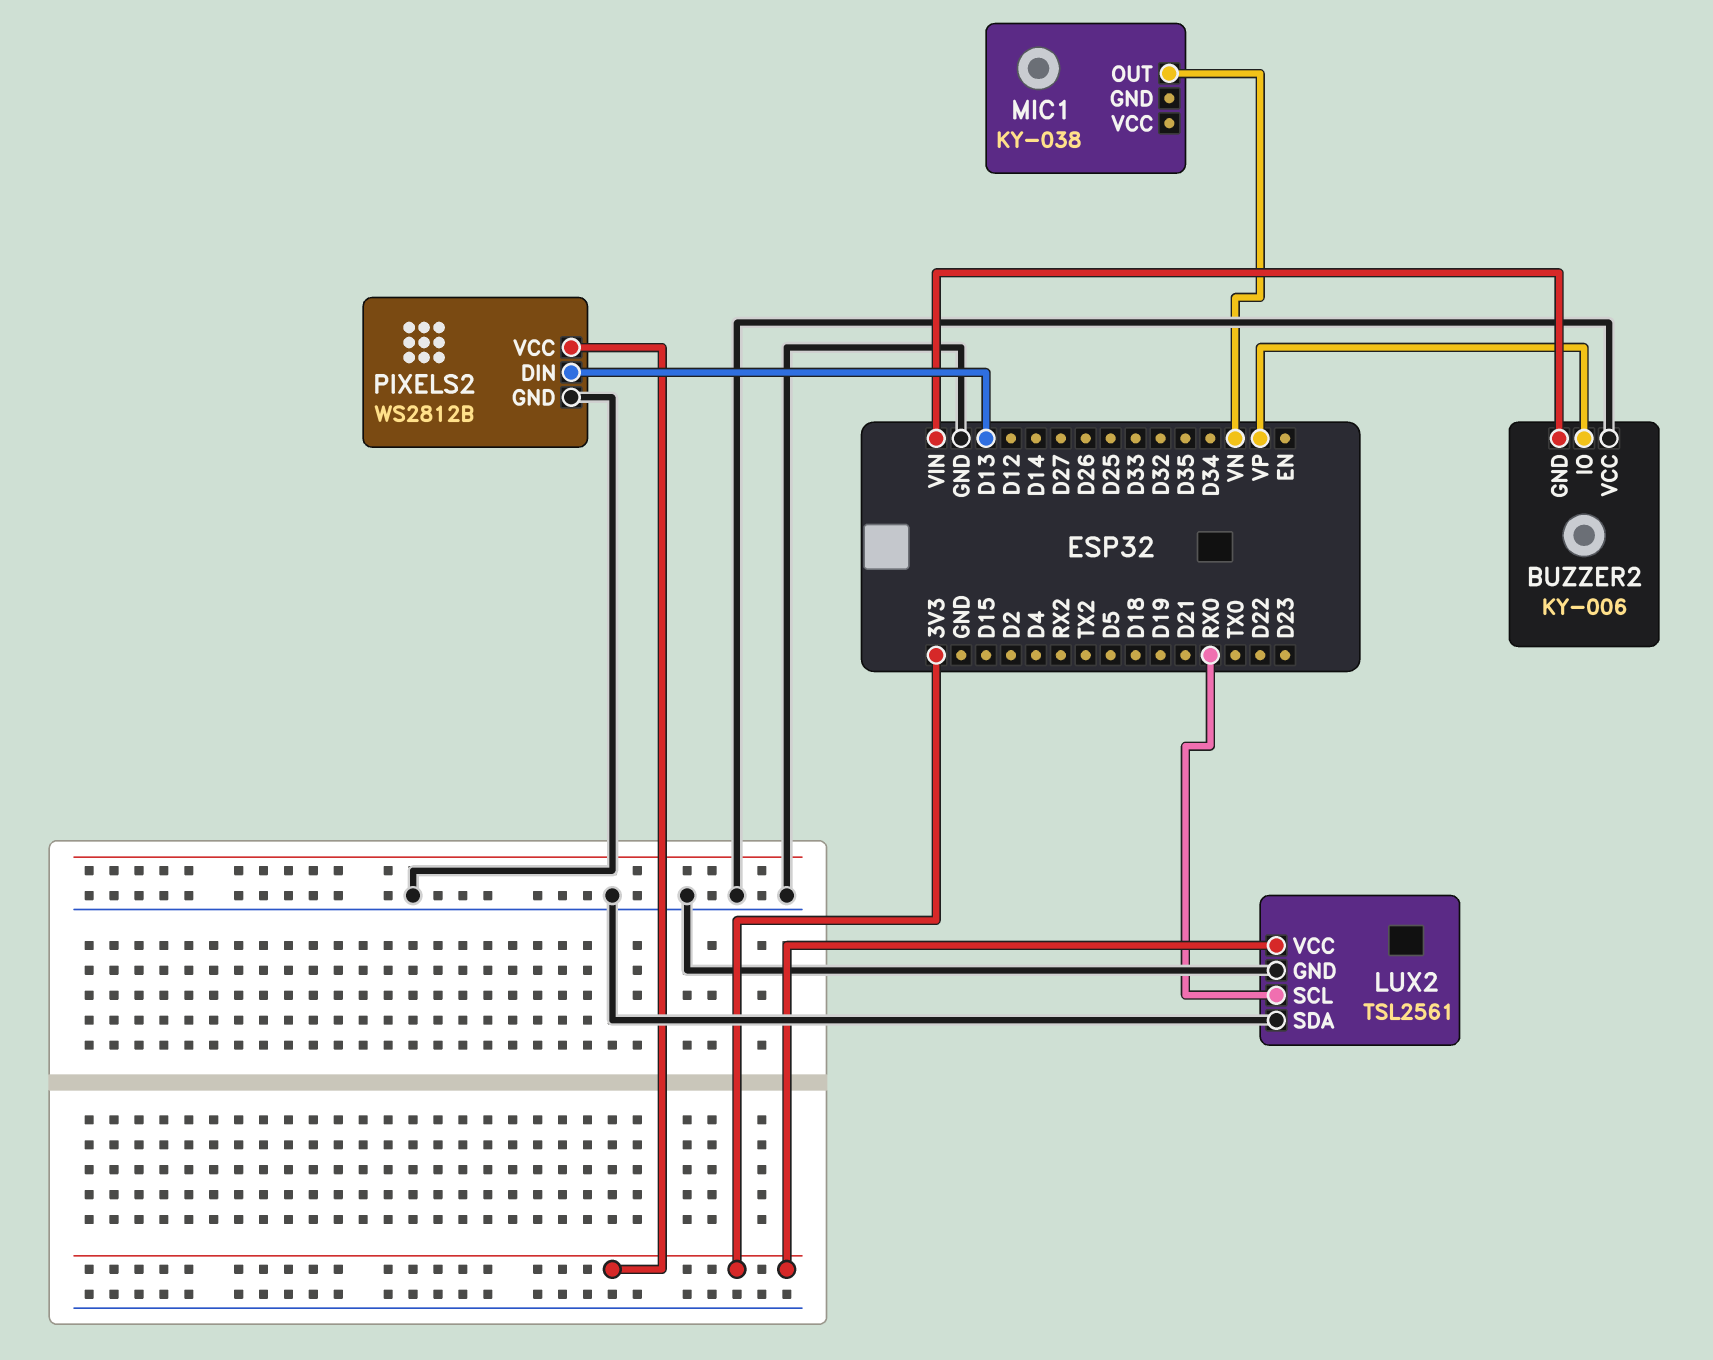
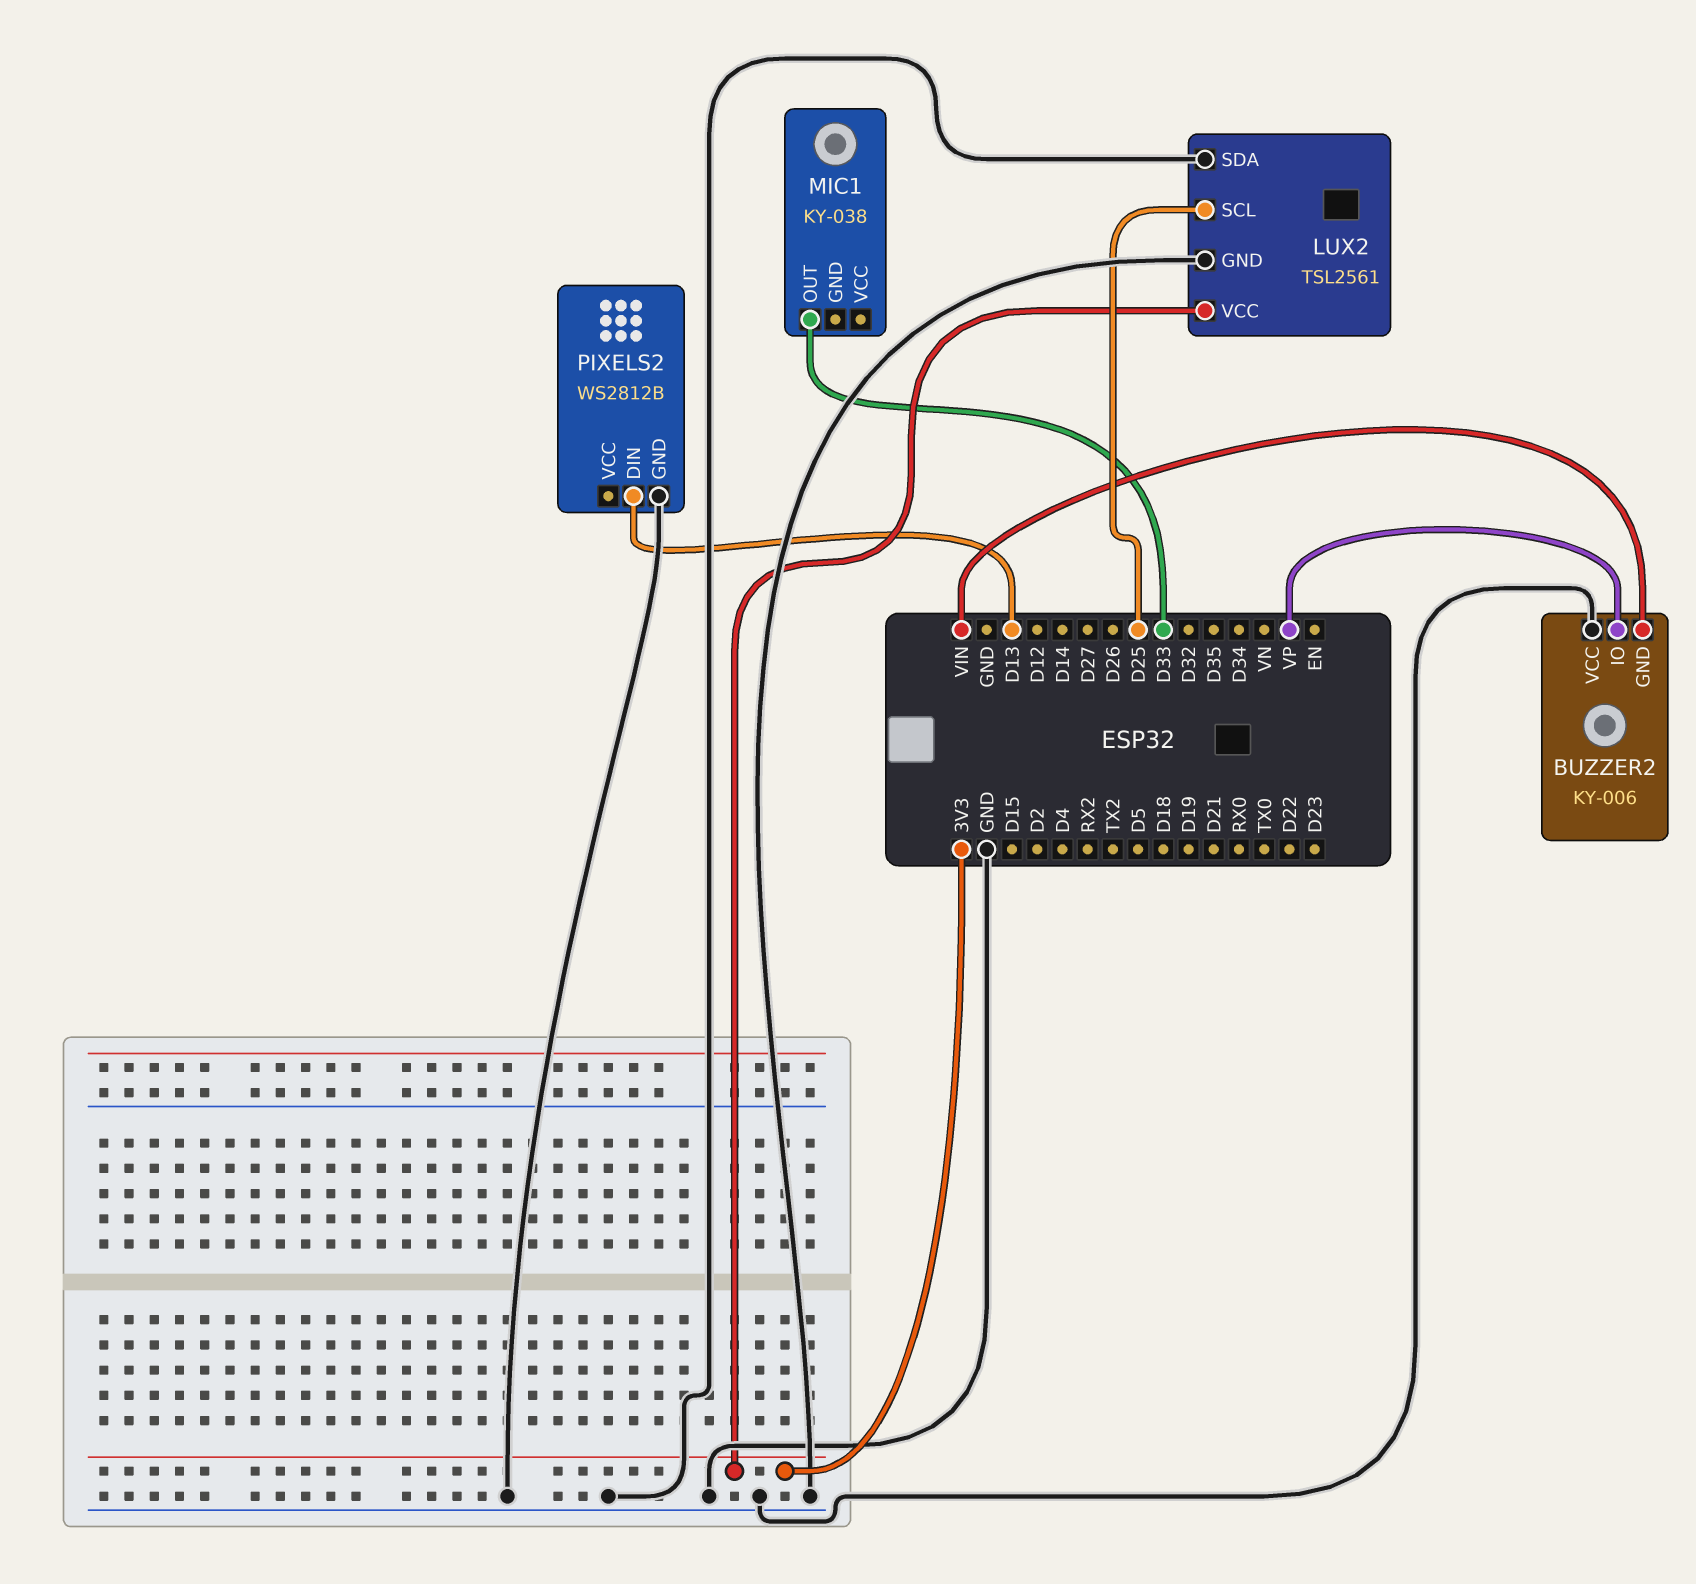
LUX2 pin SCL: RX0 -> D25
MIC1 pin OUT: VN -> D33
PIXELS2 pin VCC: 3V3 -> none

